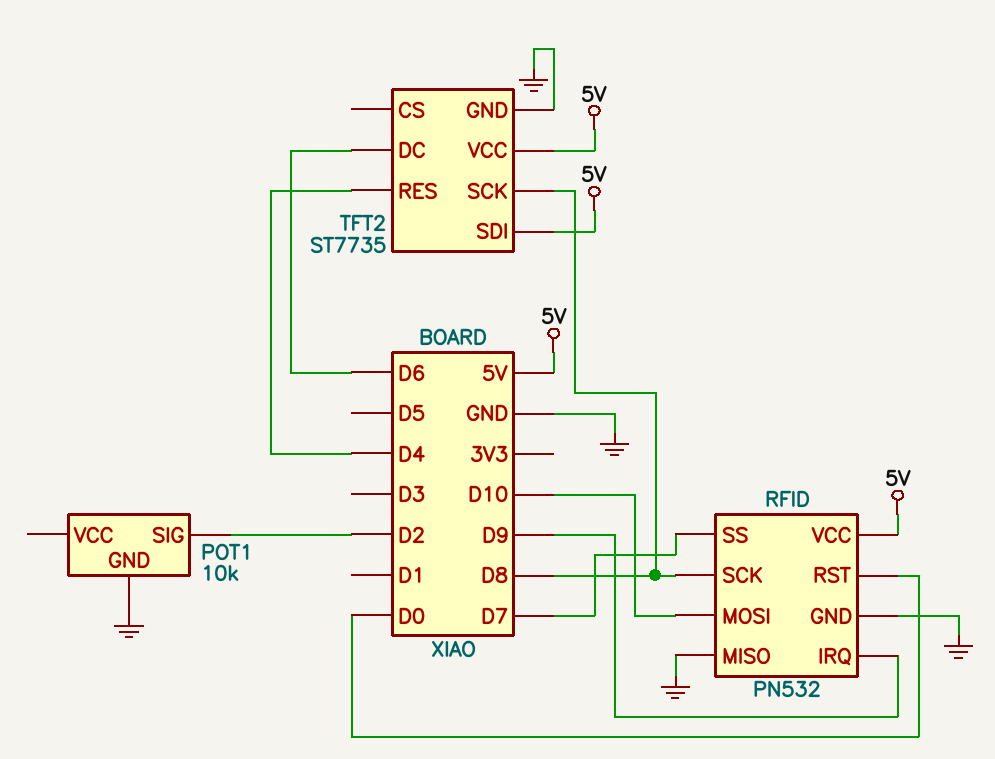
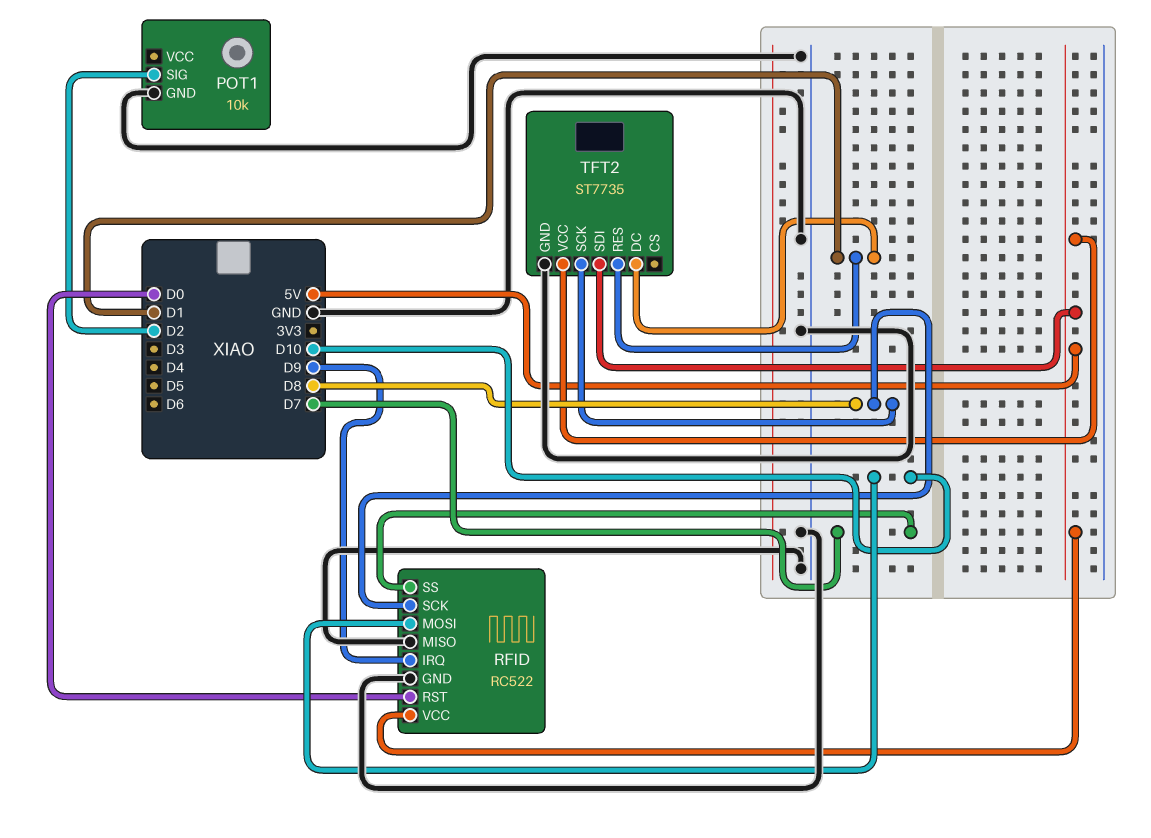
RFID: PN532 -> RC522
TFT2 pin DC: D6 -> D1
TFT2 pin RES: D4 -> D1

